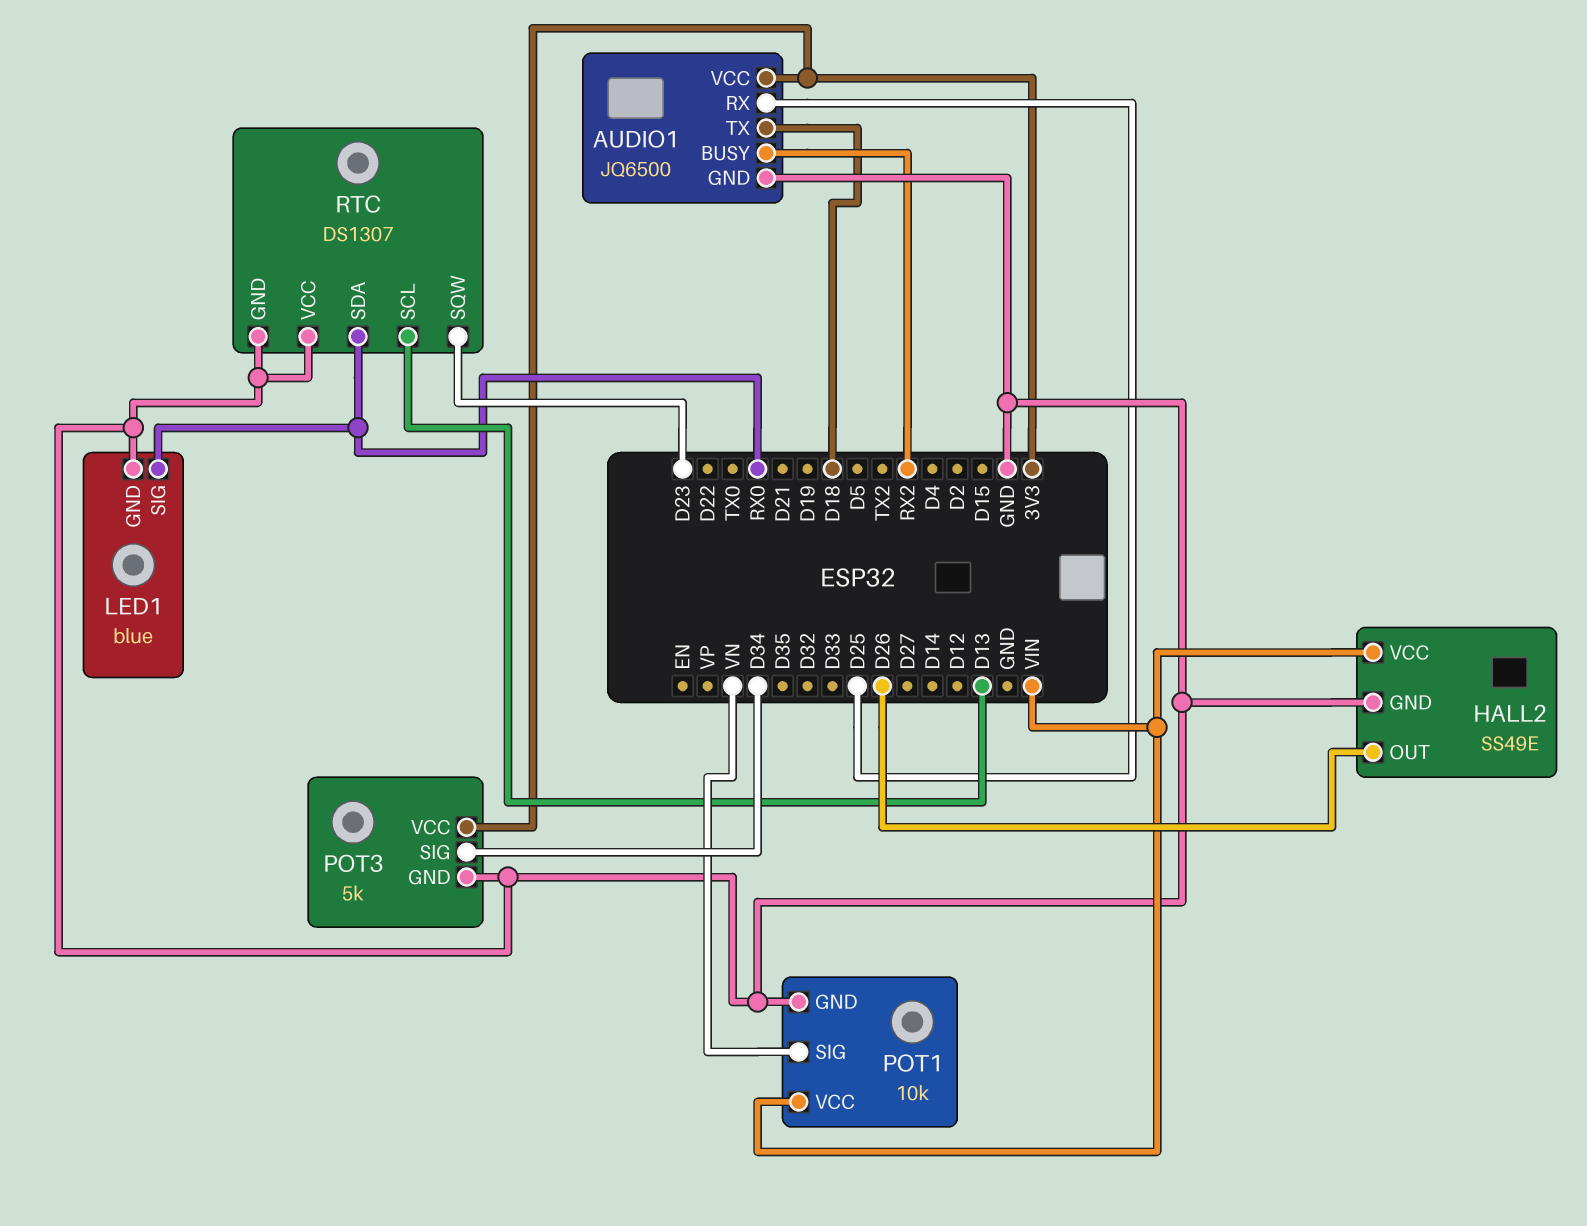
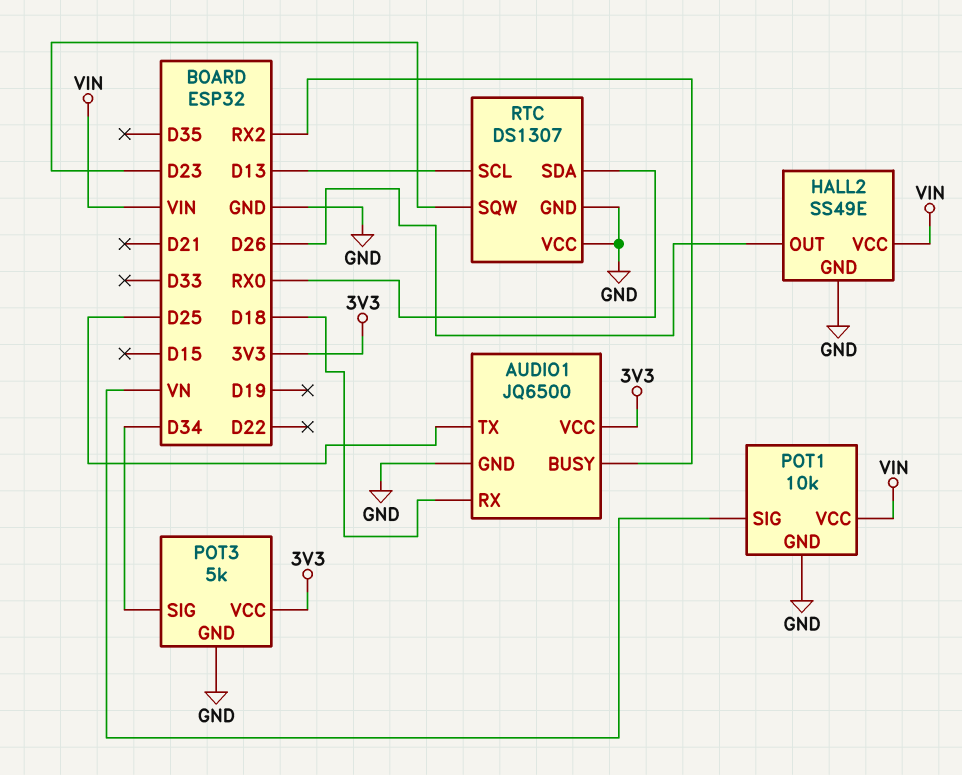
AUDIO1 pin RX: D25 -> D18
AUDIO1 pin TX: D18 -> D25
LED1: blue -> none
LED1 pin GND: GND -> none
LED1 pin SIG: RX0 -> none

